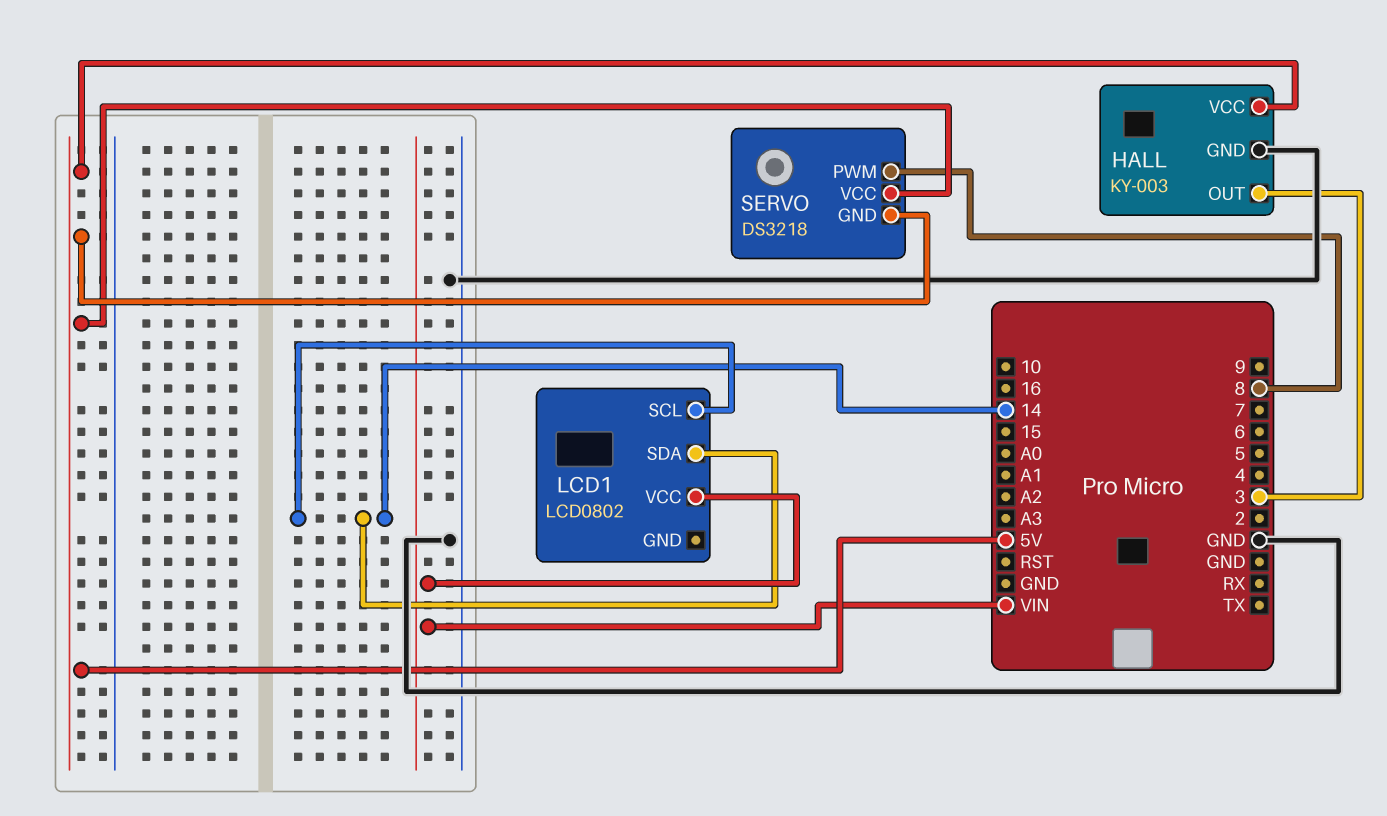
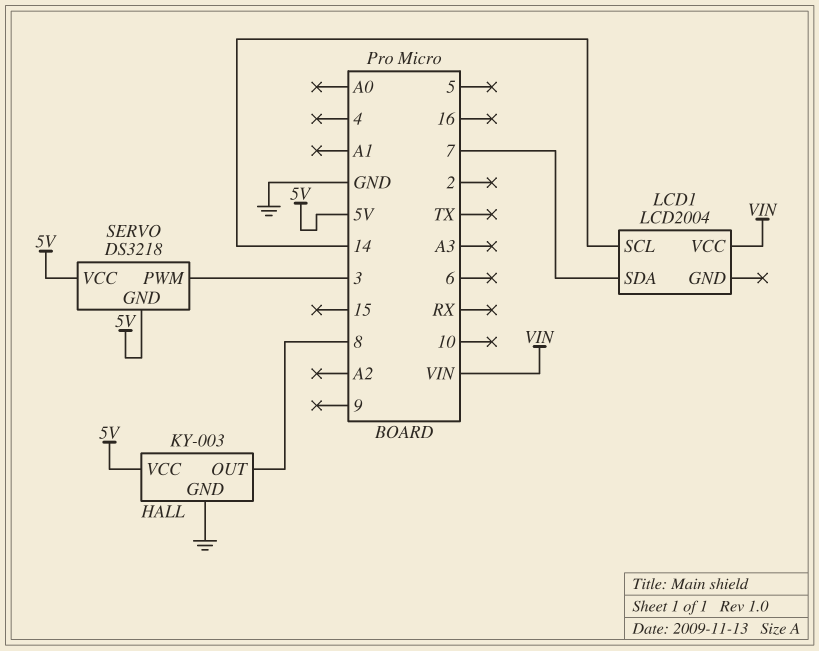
HALL pin OUT: 3 -> 8
LCD1: LCD0802 -> LCD2004
LCD1 pin SDA: 14 -> 7
SERVO pin PWM: 8 -> 3

